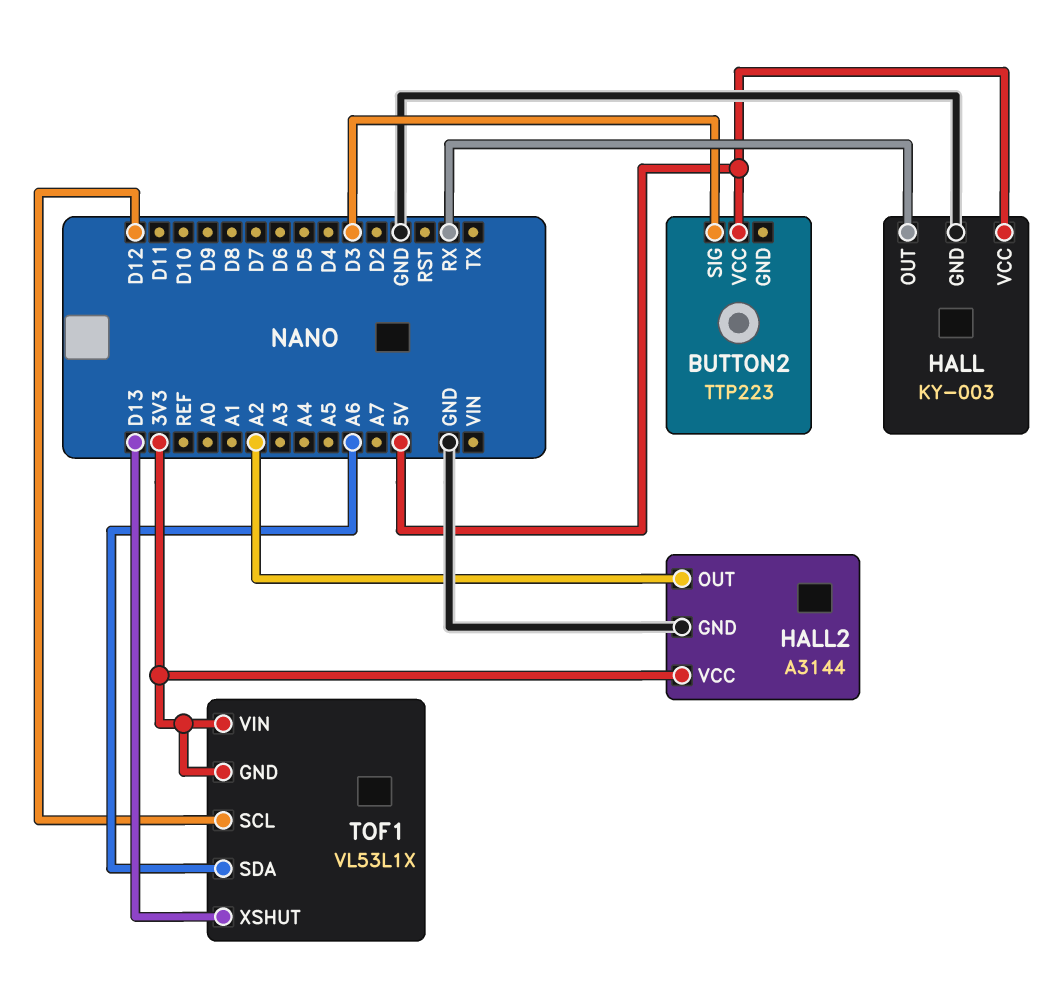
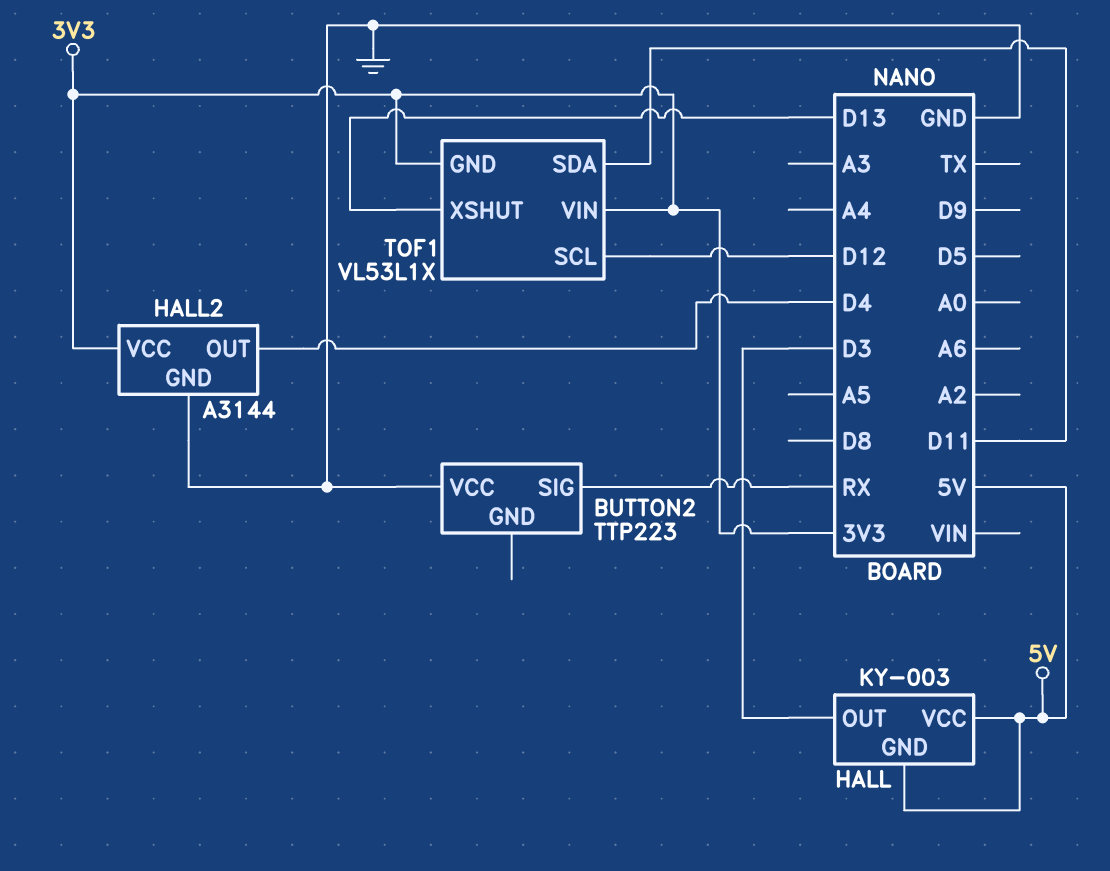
BUTTON2 pin SIG: D3 -> RX
BUTTON2 pin VCC: 5V -> GND
HALL pin GND: GND -> 5V
HALL pin OUT: RX -> D3
HALL2 pin OUT: A2 -> D4
TOF1 pin SDA: A6 -> D11

